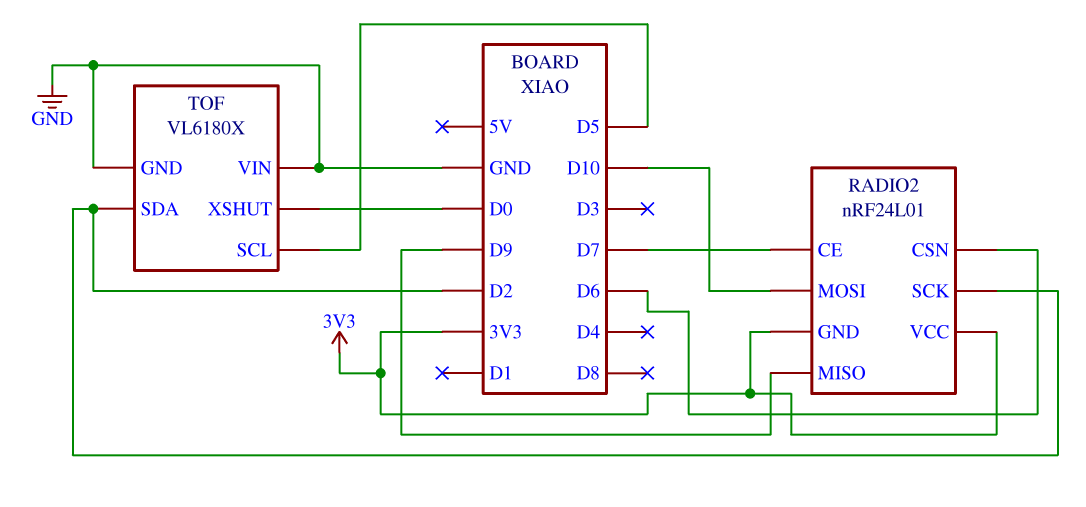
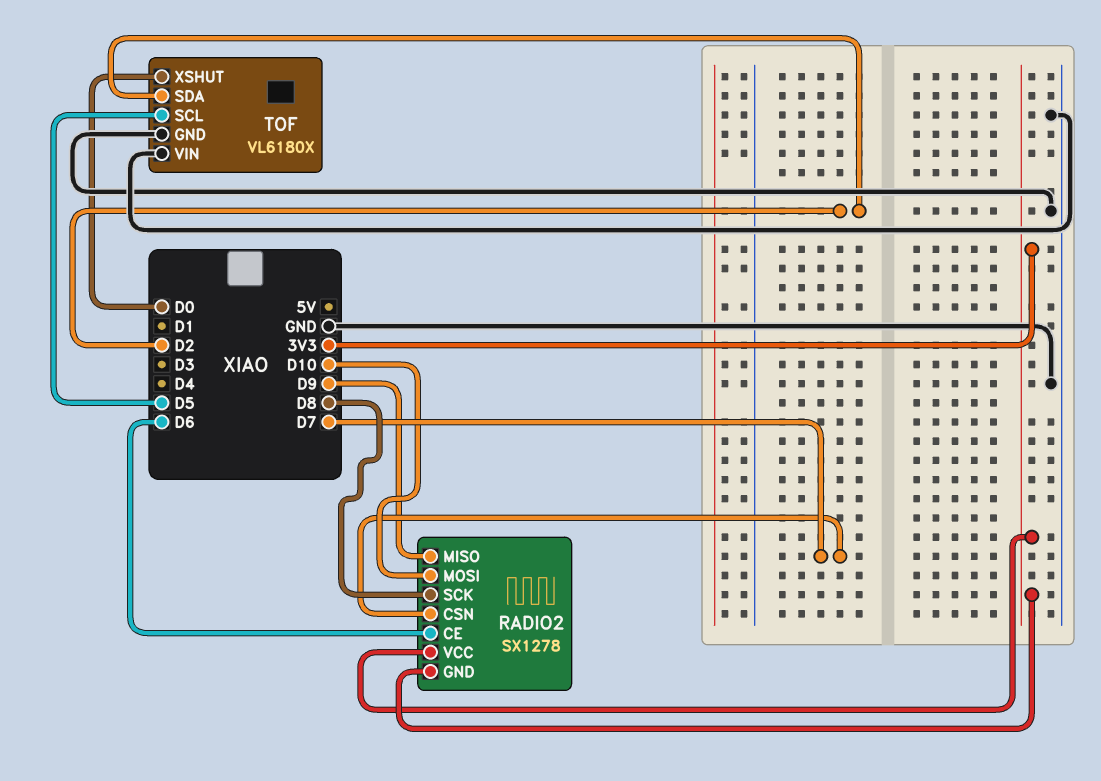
RADIO2: nRF24L01 -> SX1278
RADIO2 pin CE: D7 -> D6
RADIO2 pin CSN: D6 -> D7
RADIO2 pin SCK: D2 -> D8

